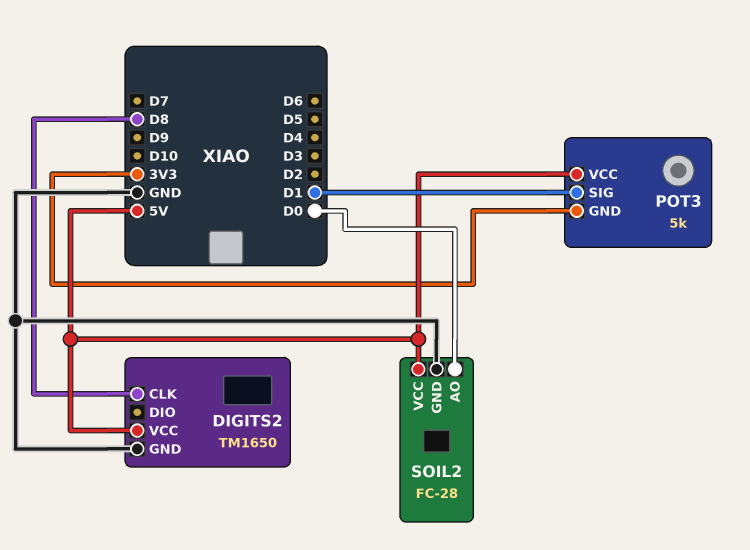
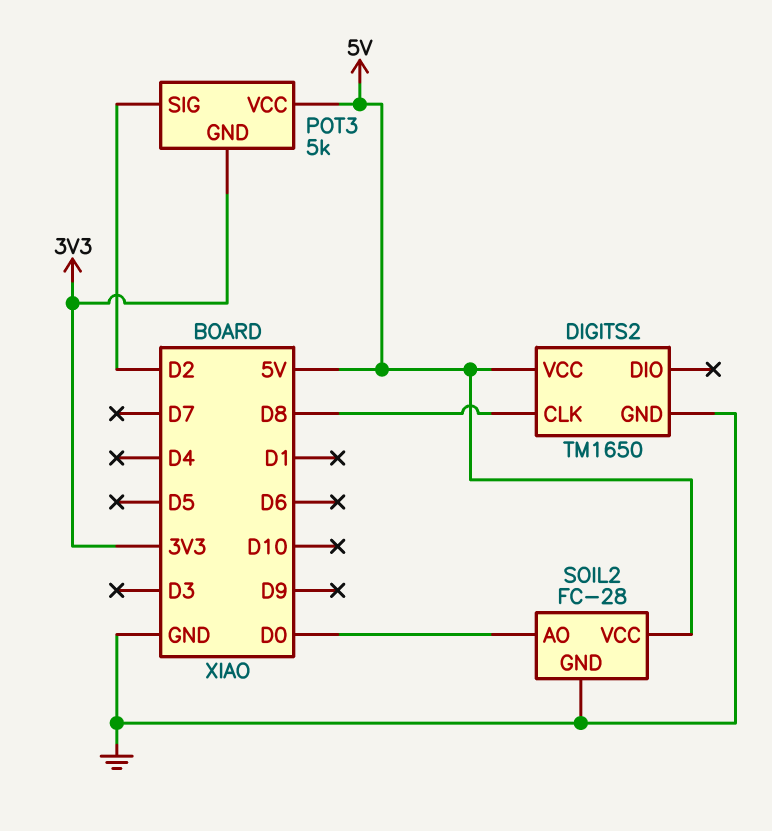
POT3 pin SIG: D1 -> D2

